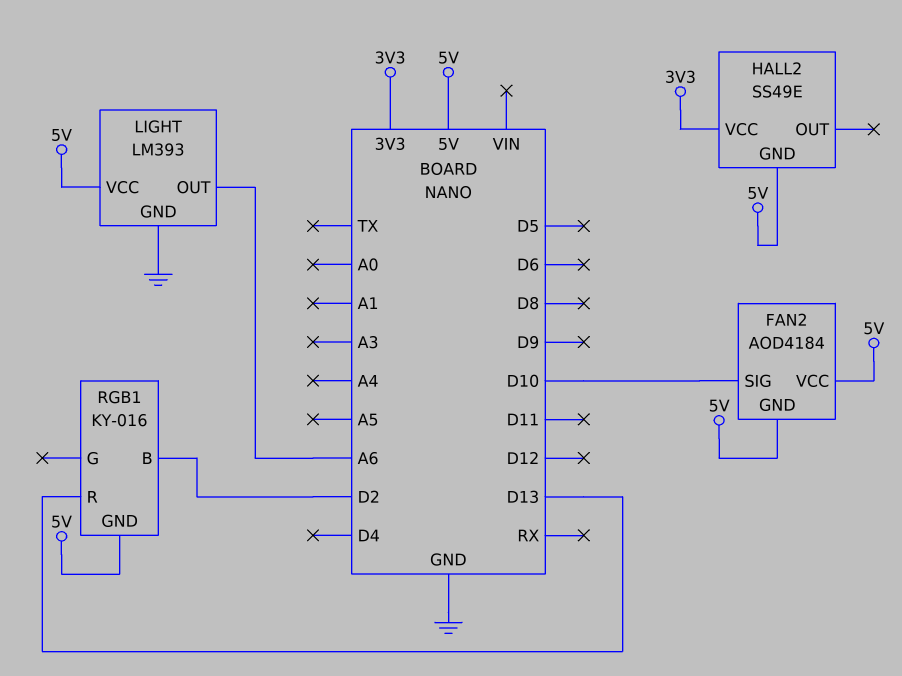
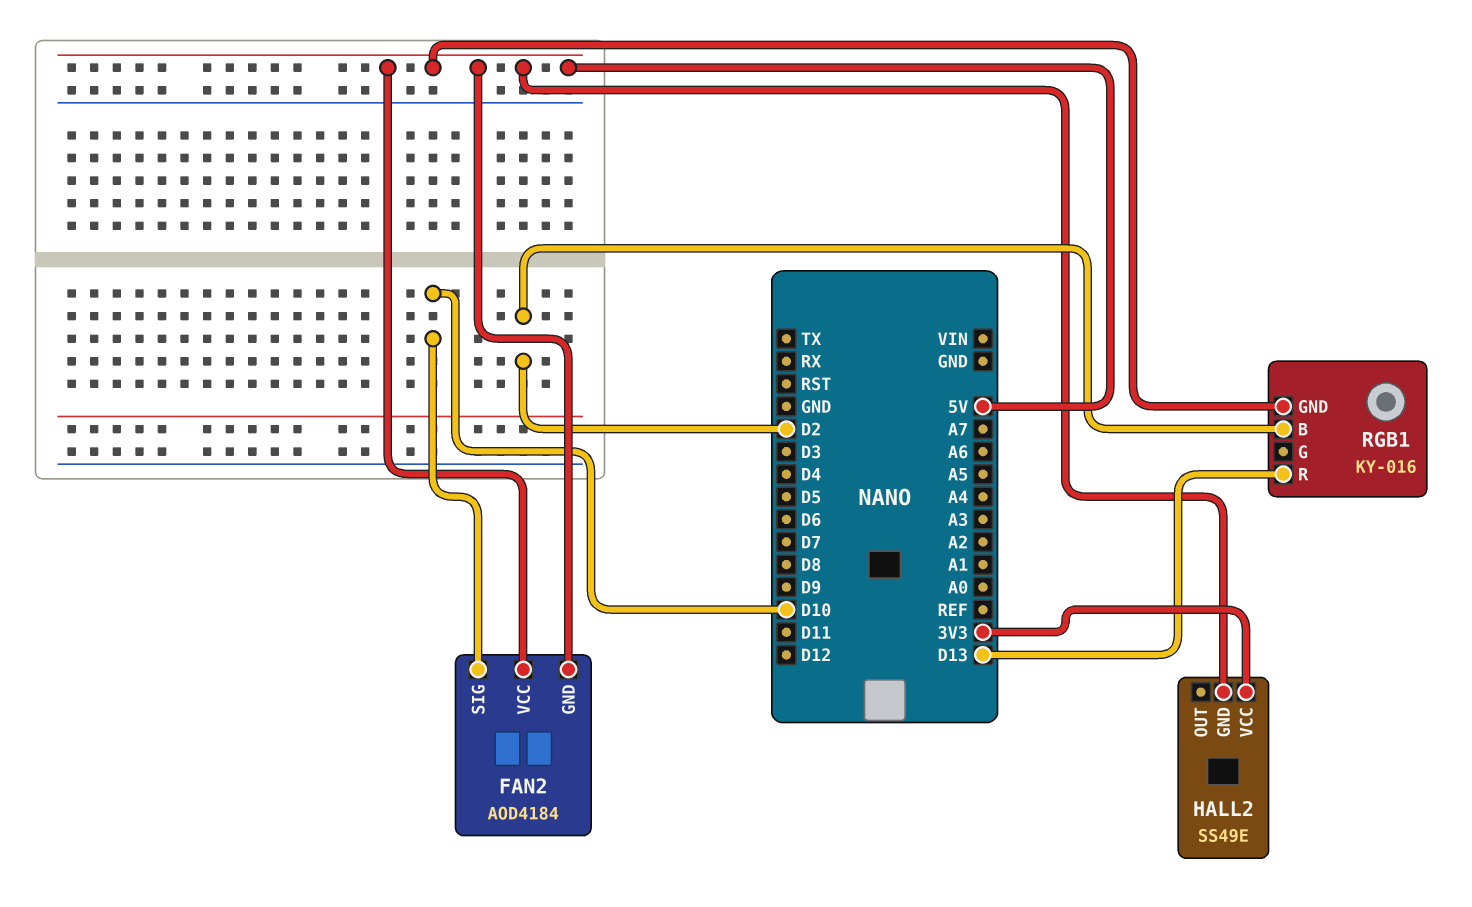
LIGHT: LM393 -> none
LIGHT pin GND: GND -> none
LIGHT pin OUT: A6 -> none
LIGHT pin VCC: 5V -> none

